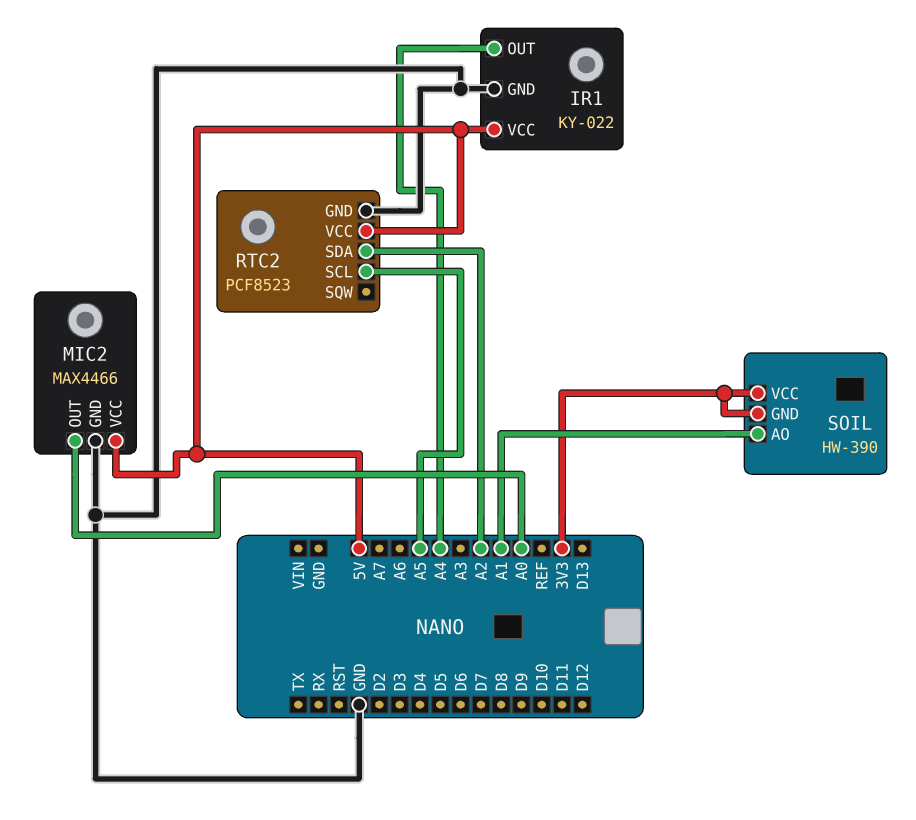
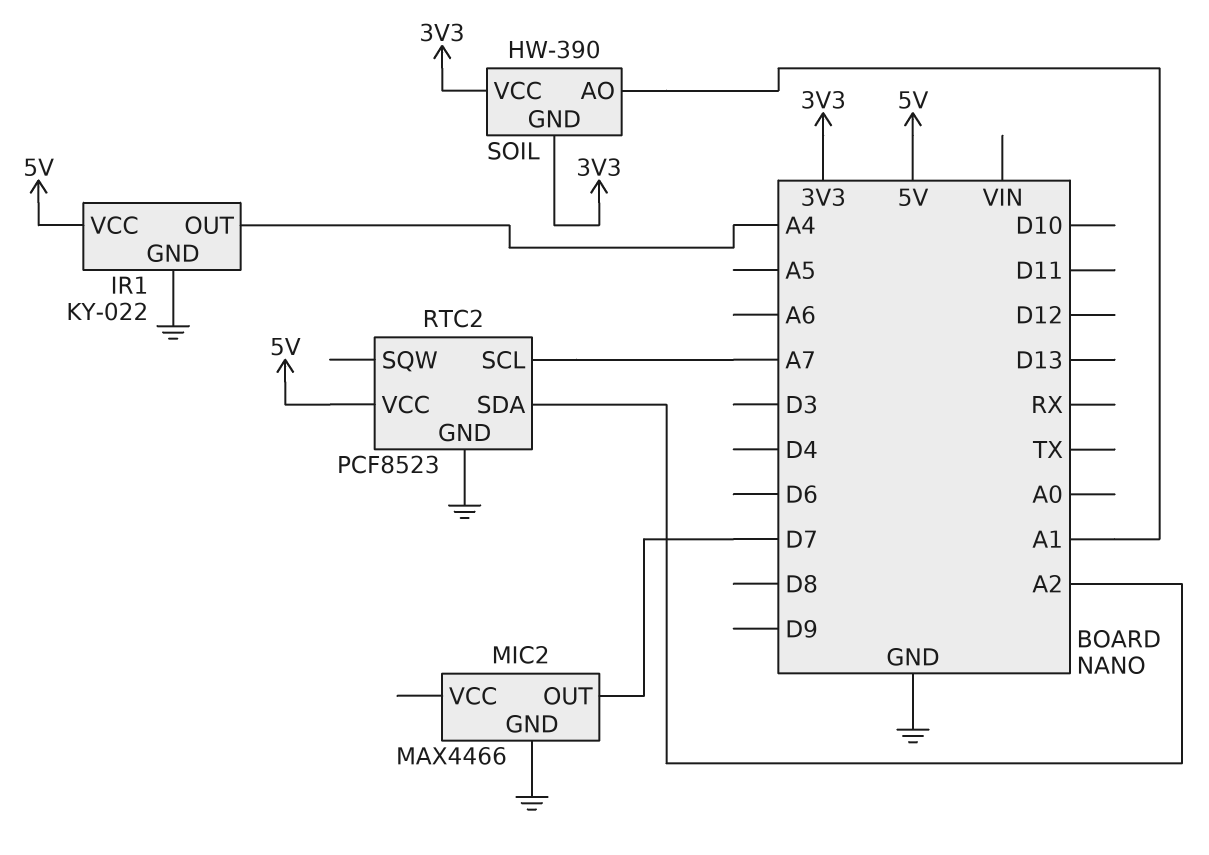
MIC2 pin OUT: A0 -> D7
MIC2 pin VCC: 5V -> none
RTC2 pin SCL: A5 -> A7

